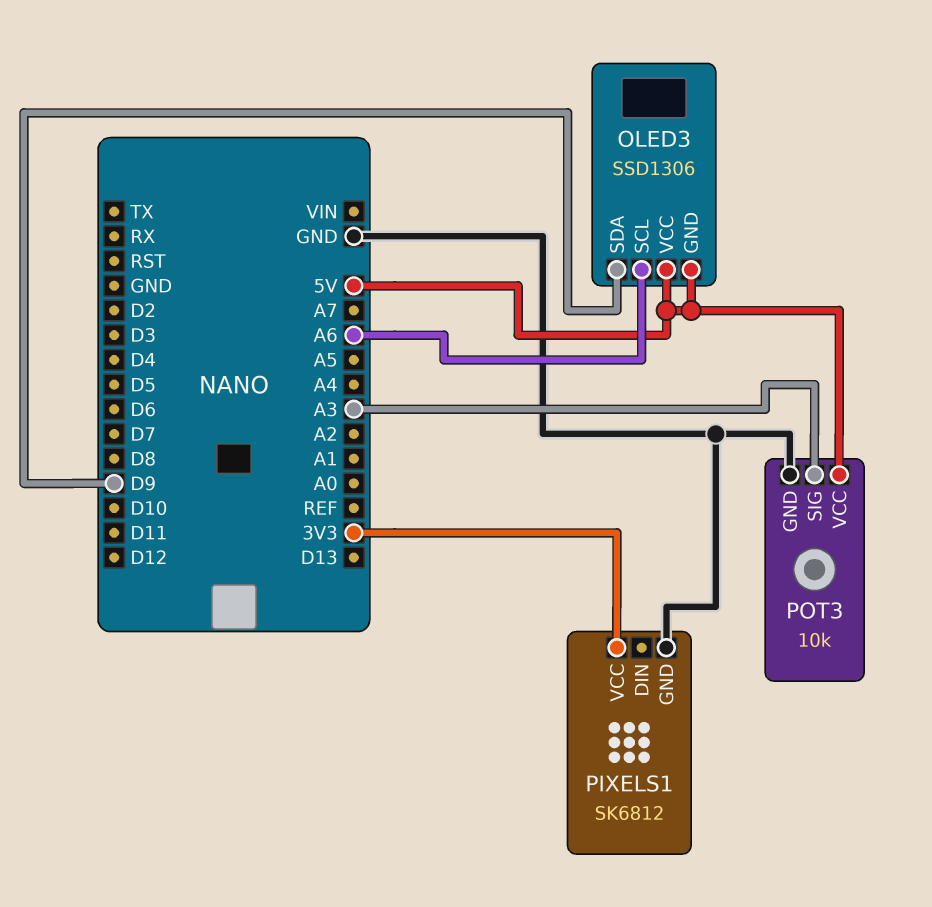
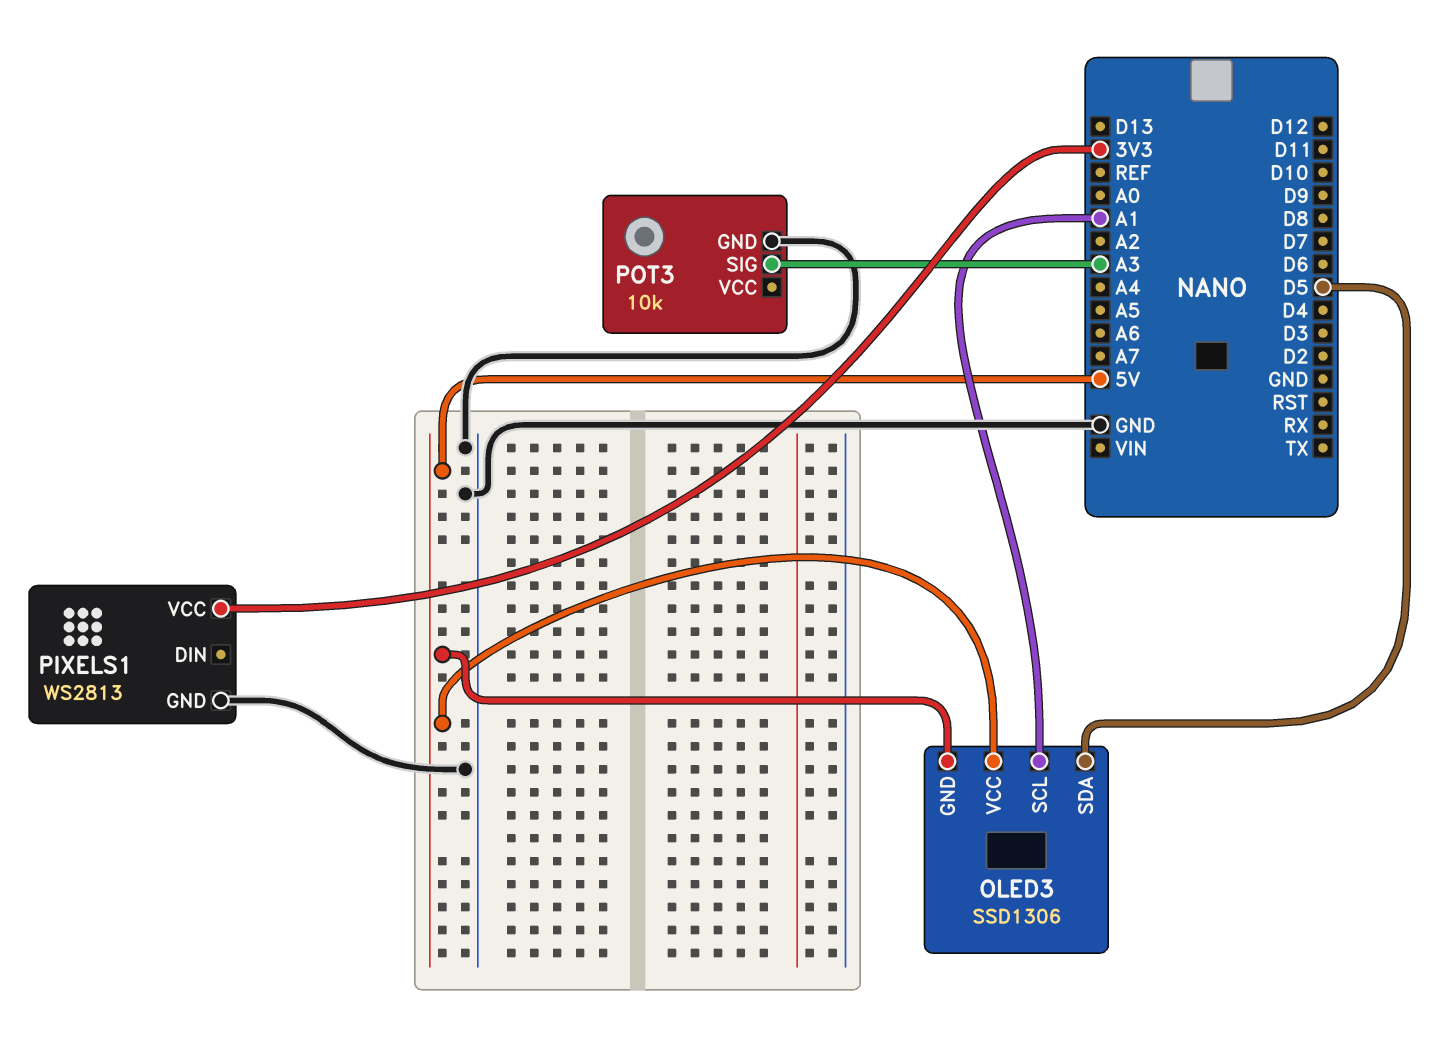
OLED3 pin SCL: A6 -> A1
OLED3 pin SDA: D9 -> D5
PIXELS1: SK6812 -> WS2813
POT3 pin VCC: 5V -> none

